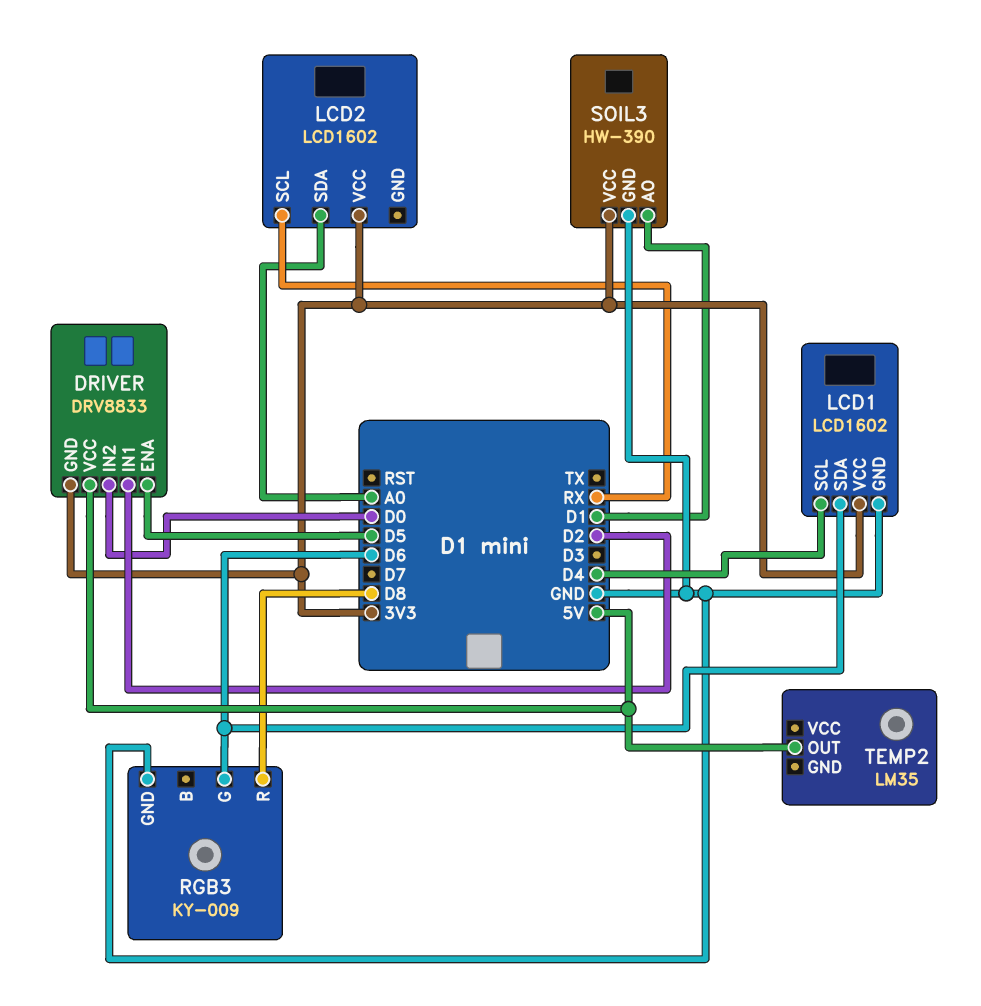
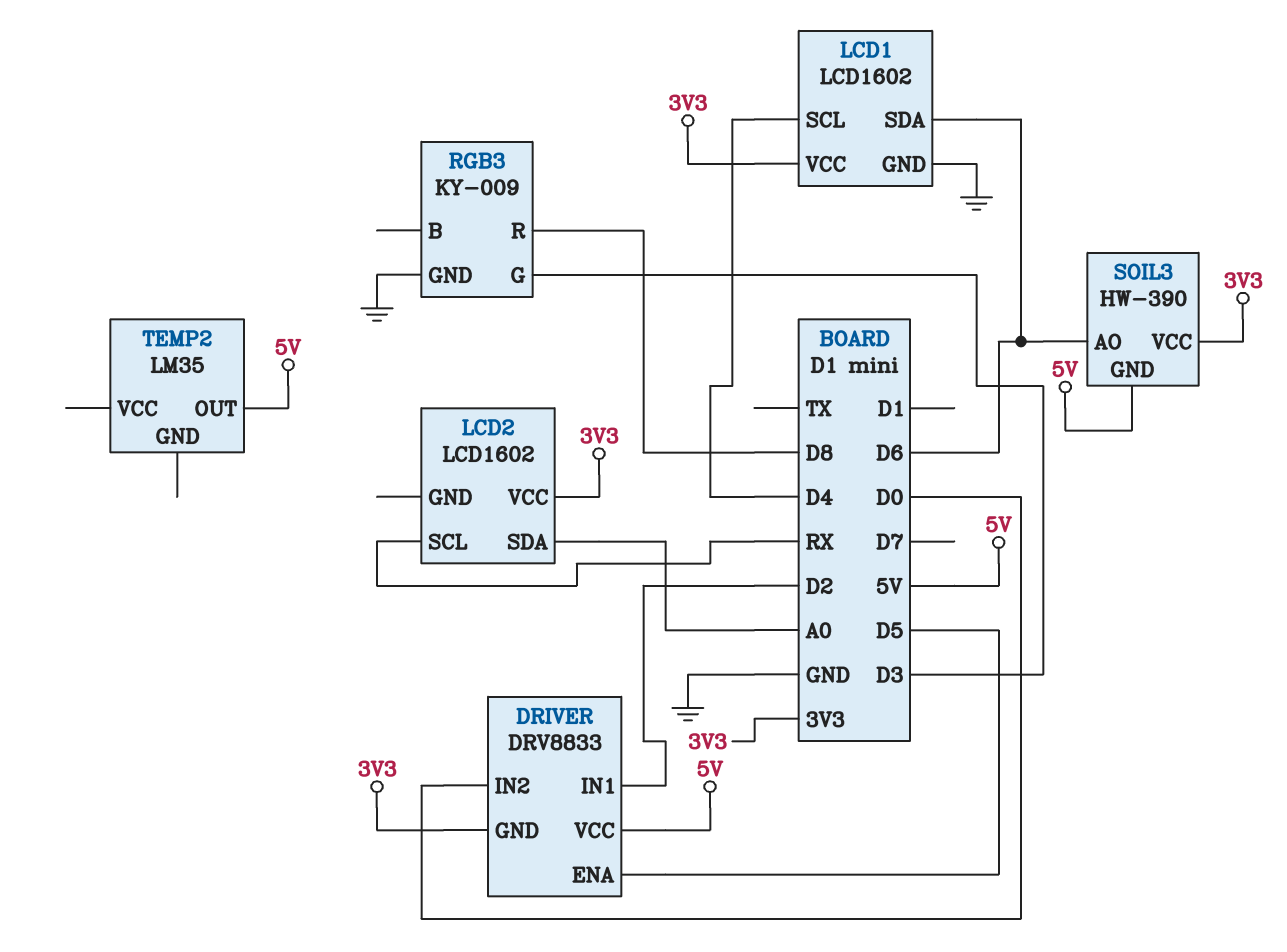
RGB3 pin G: D6 -> D3
SOIL3 pin AO: D1 -> D6
SOIL3 pin GND: GND -> 5V

